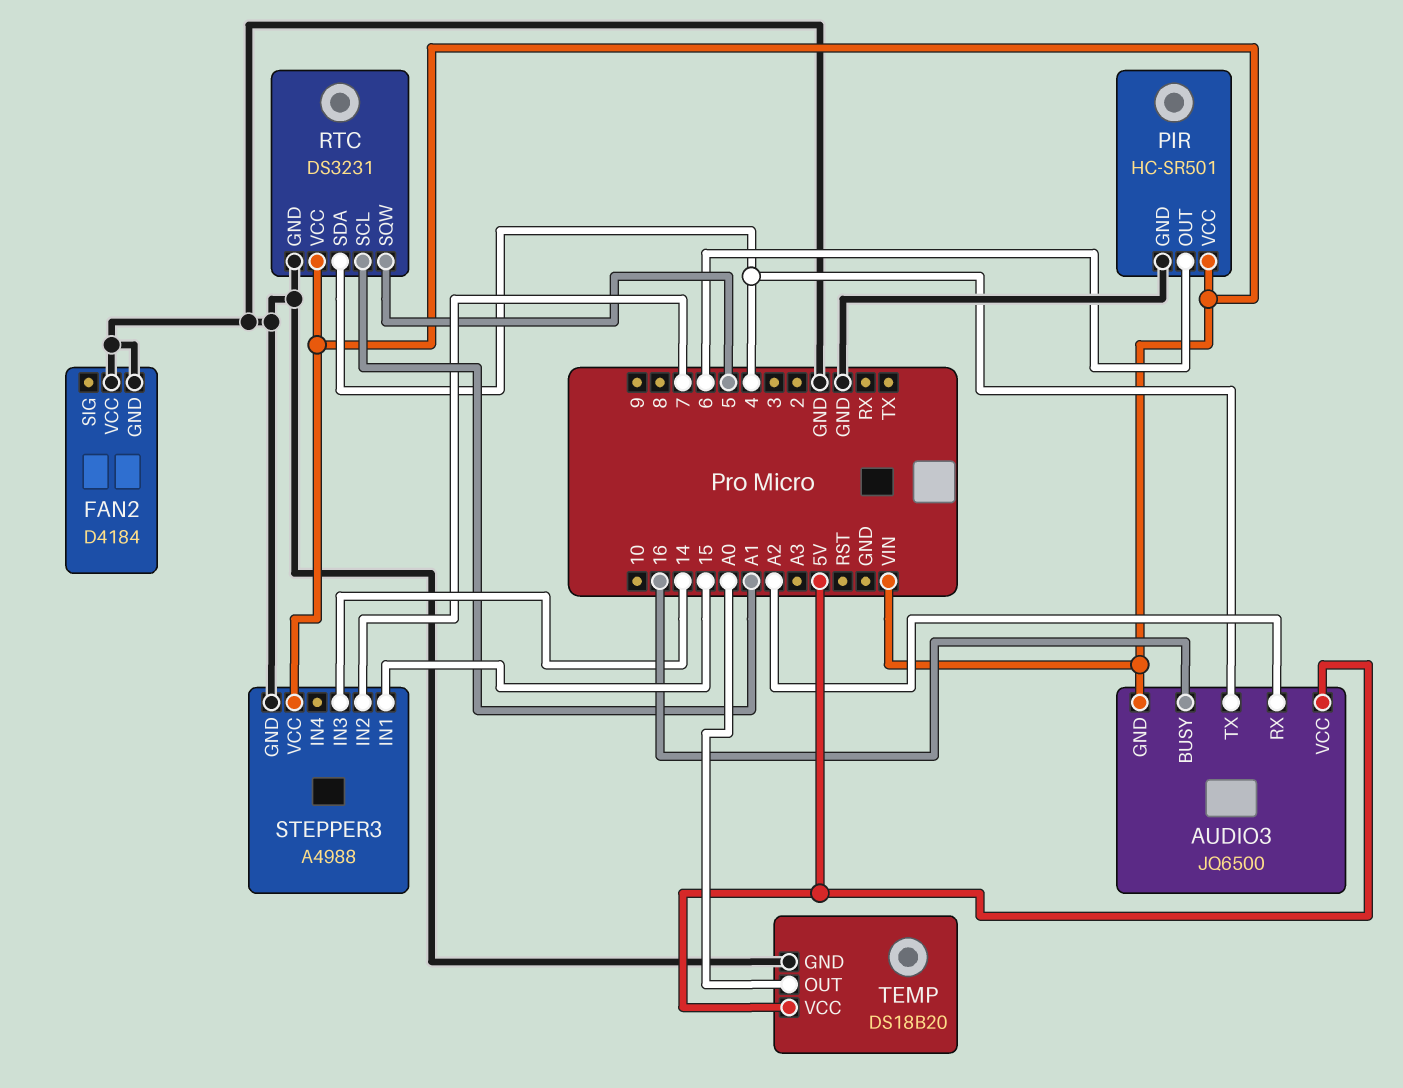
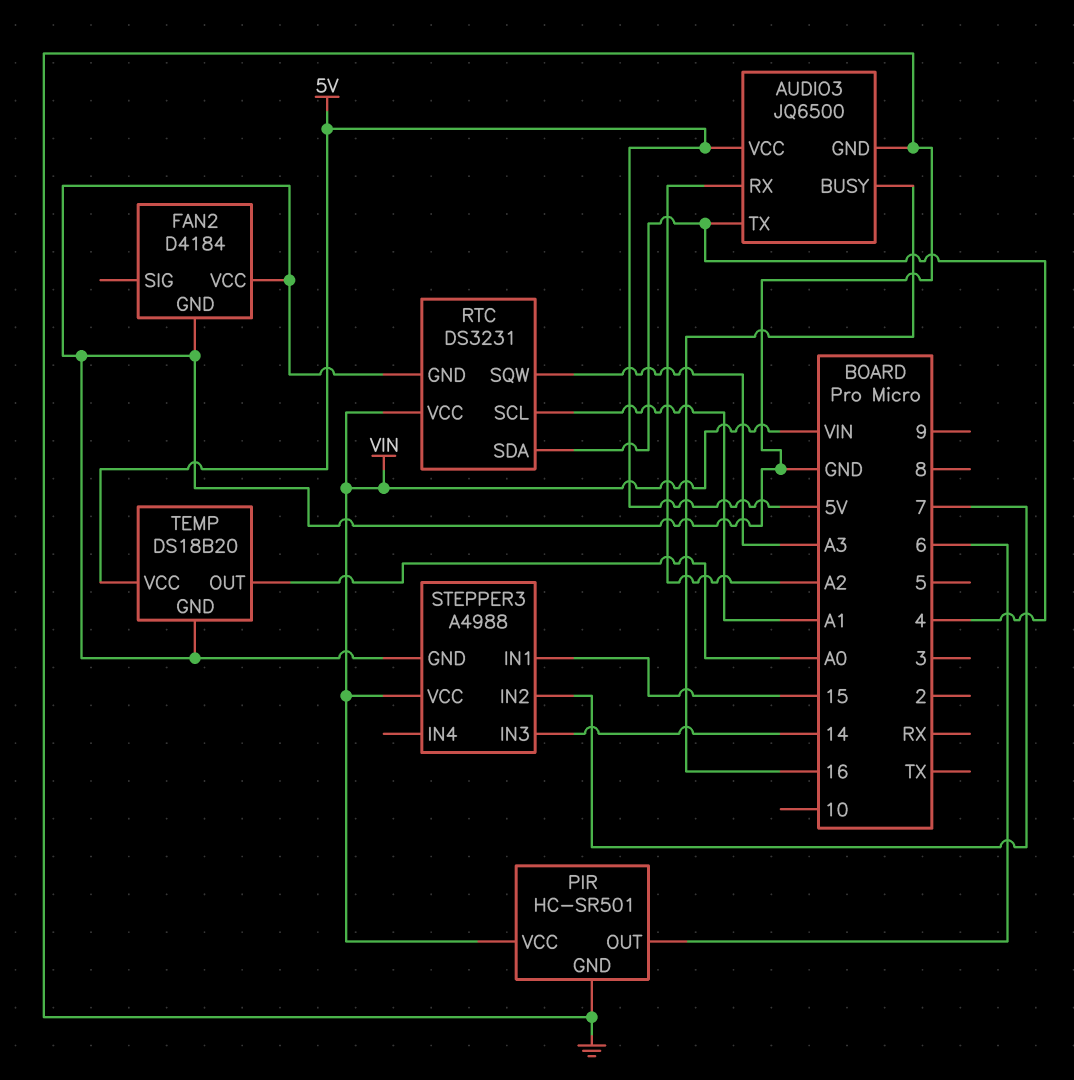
AUDIO3 pin GND: VIN -> GND
RTC pin SQW: 5 -> A3

